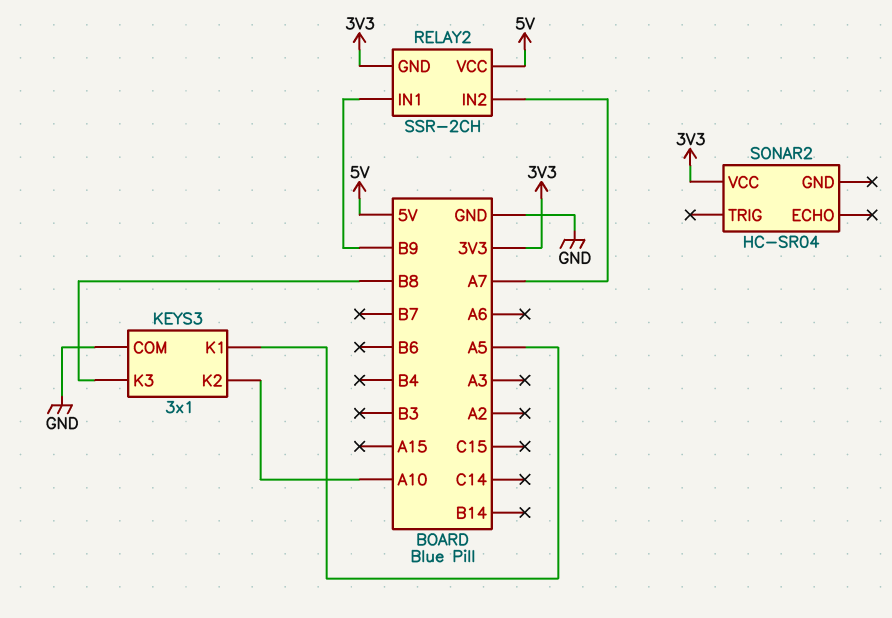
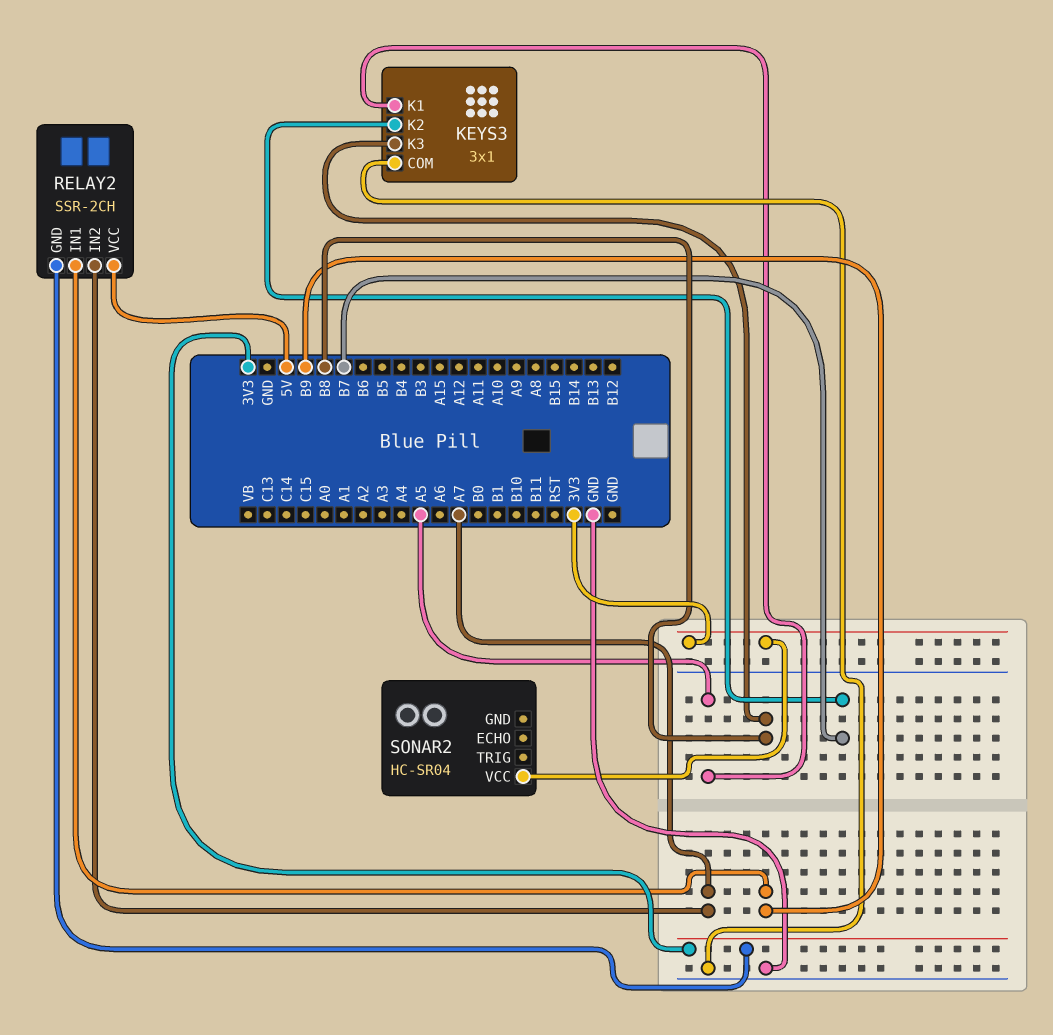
KEYS3 pin K2: A10 -> B7

